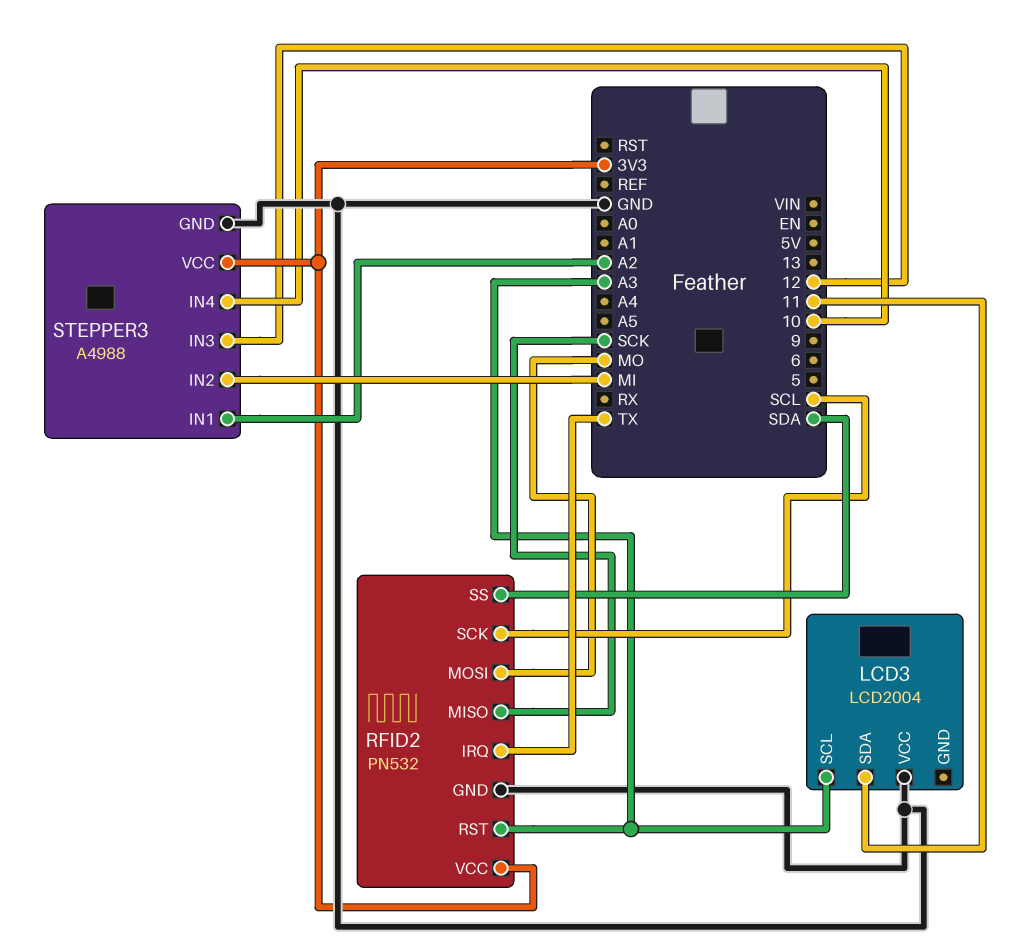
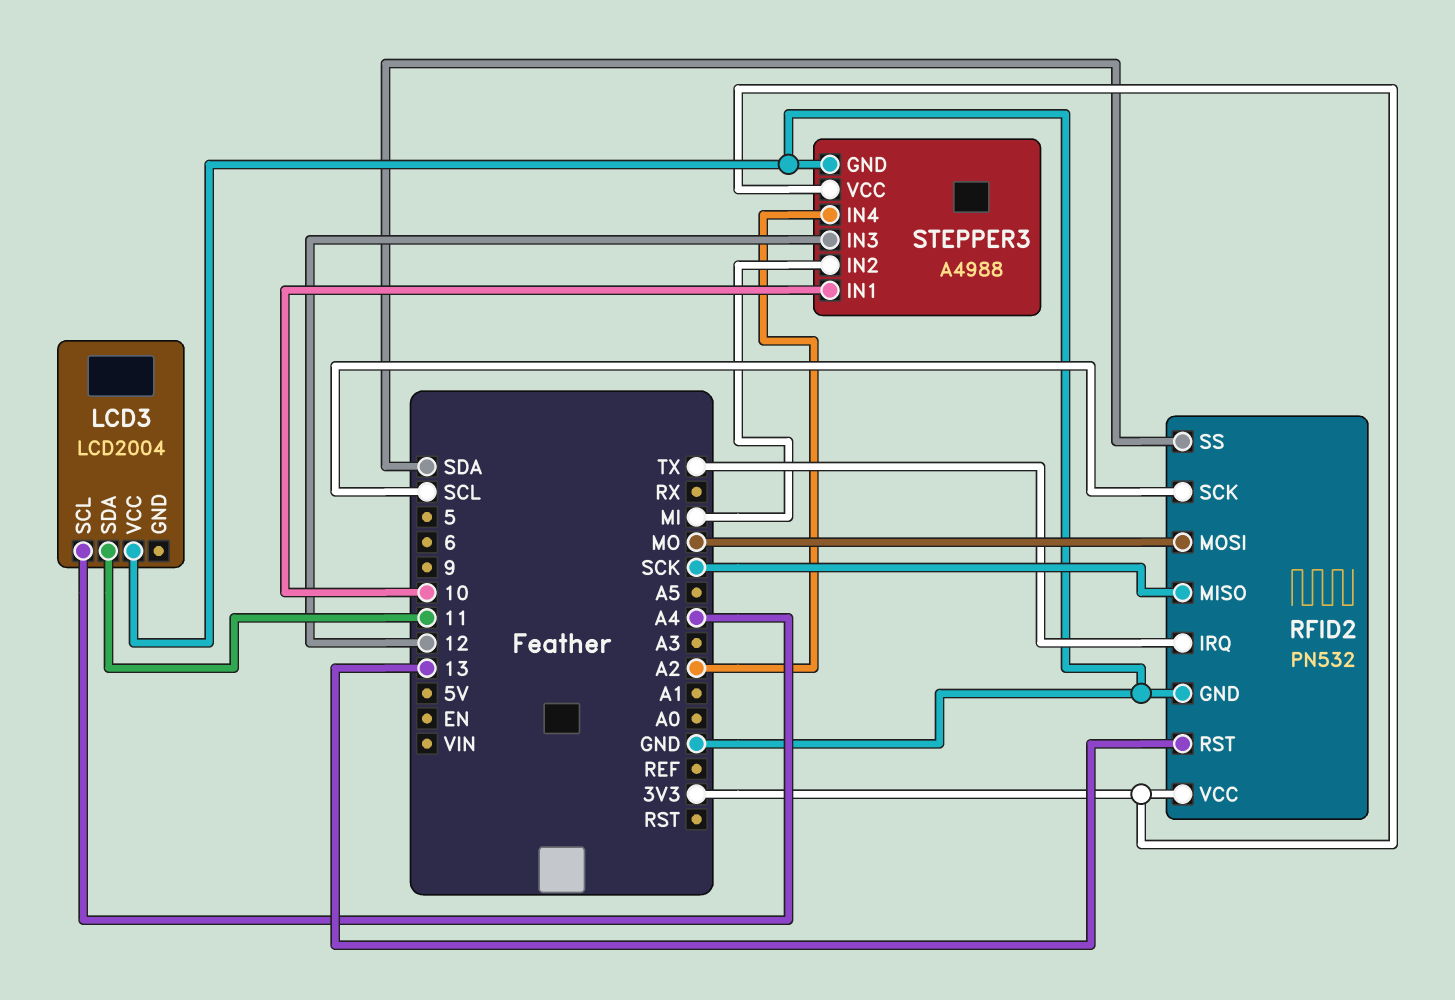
LCD3 pin SCL: A3 -> A4
RFID2 pin RST: A3 -> 13
STEPPER3 pin IN1: A2 -> 10
STEPPER3 pin IN4: 10 -> A2

